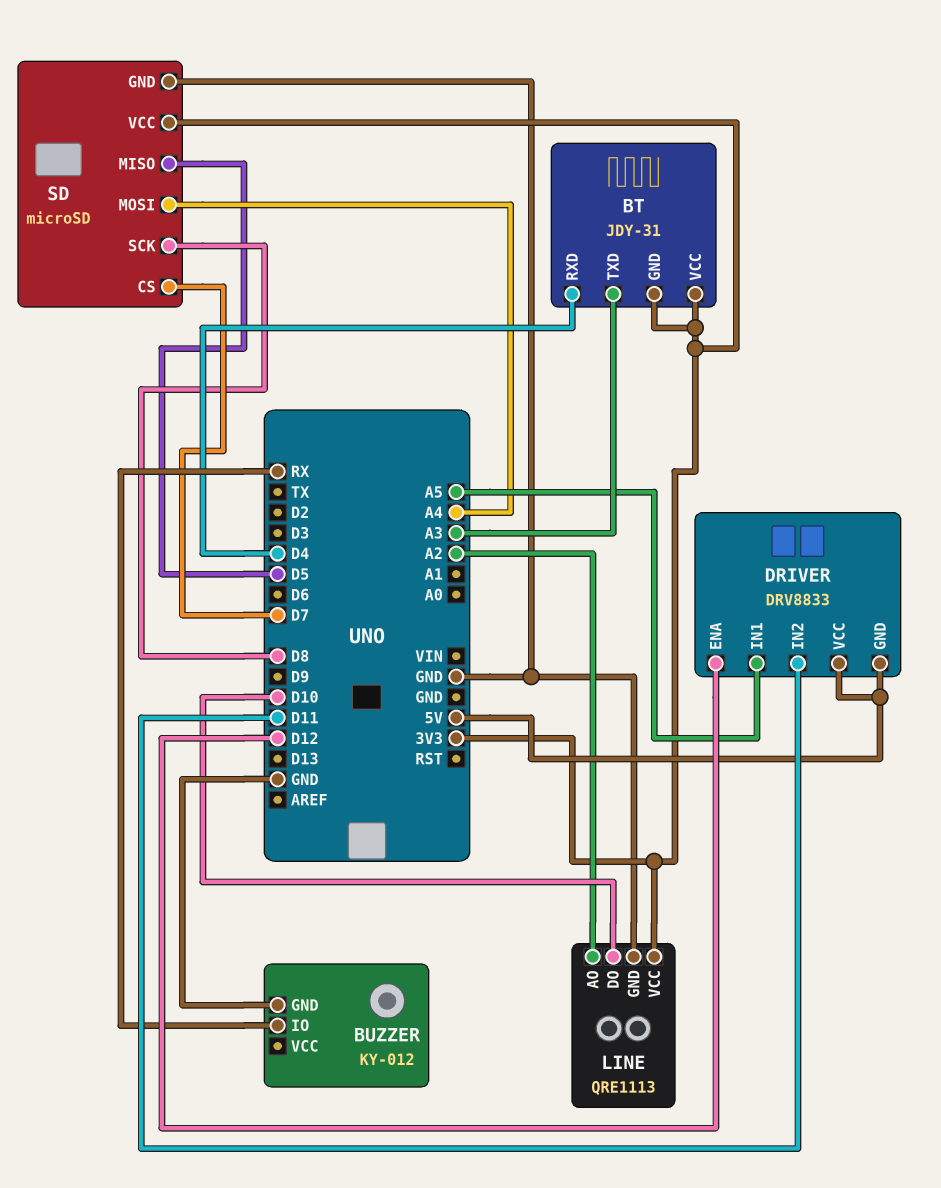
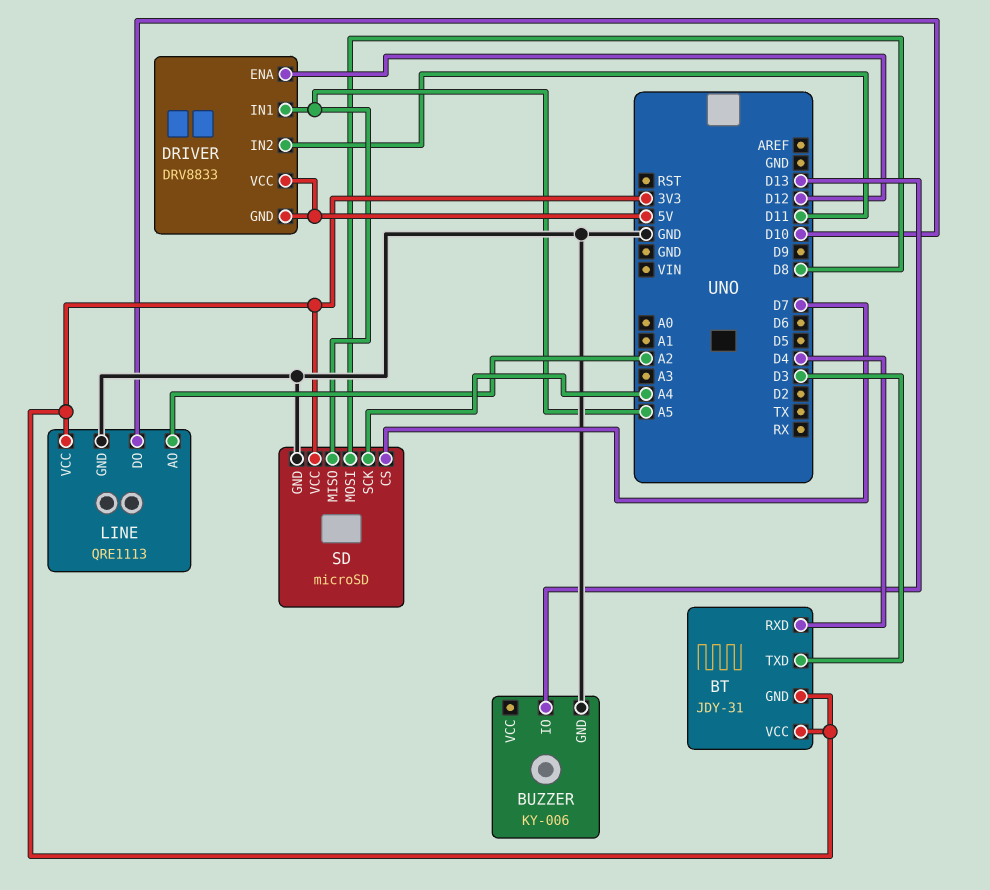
BT pin TXD: A3 -> D3
BUZZER: KY-012 -> KY-006
BUZZER pin IO: RX -> D13
SD pin MISO: D5 -> A5
SD pin MOSI: A4 -> D8
SD pin SCK: D8 -> A4

